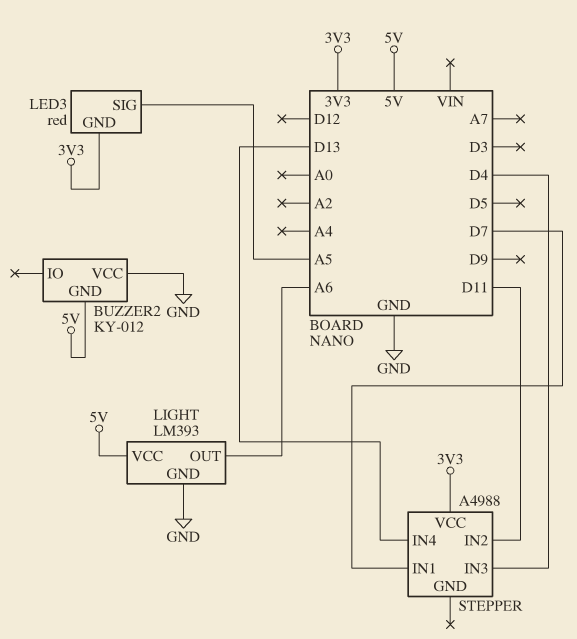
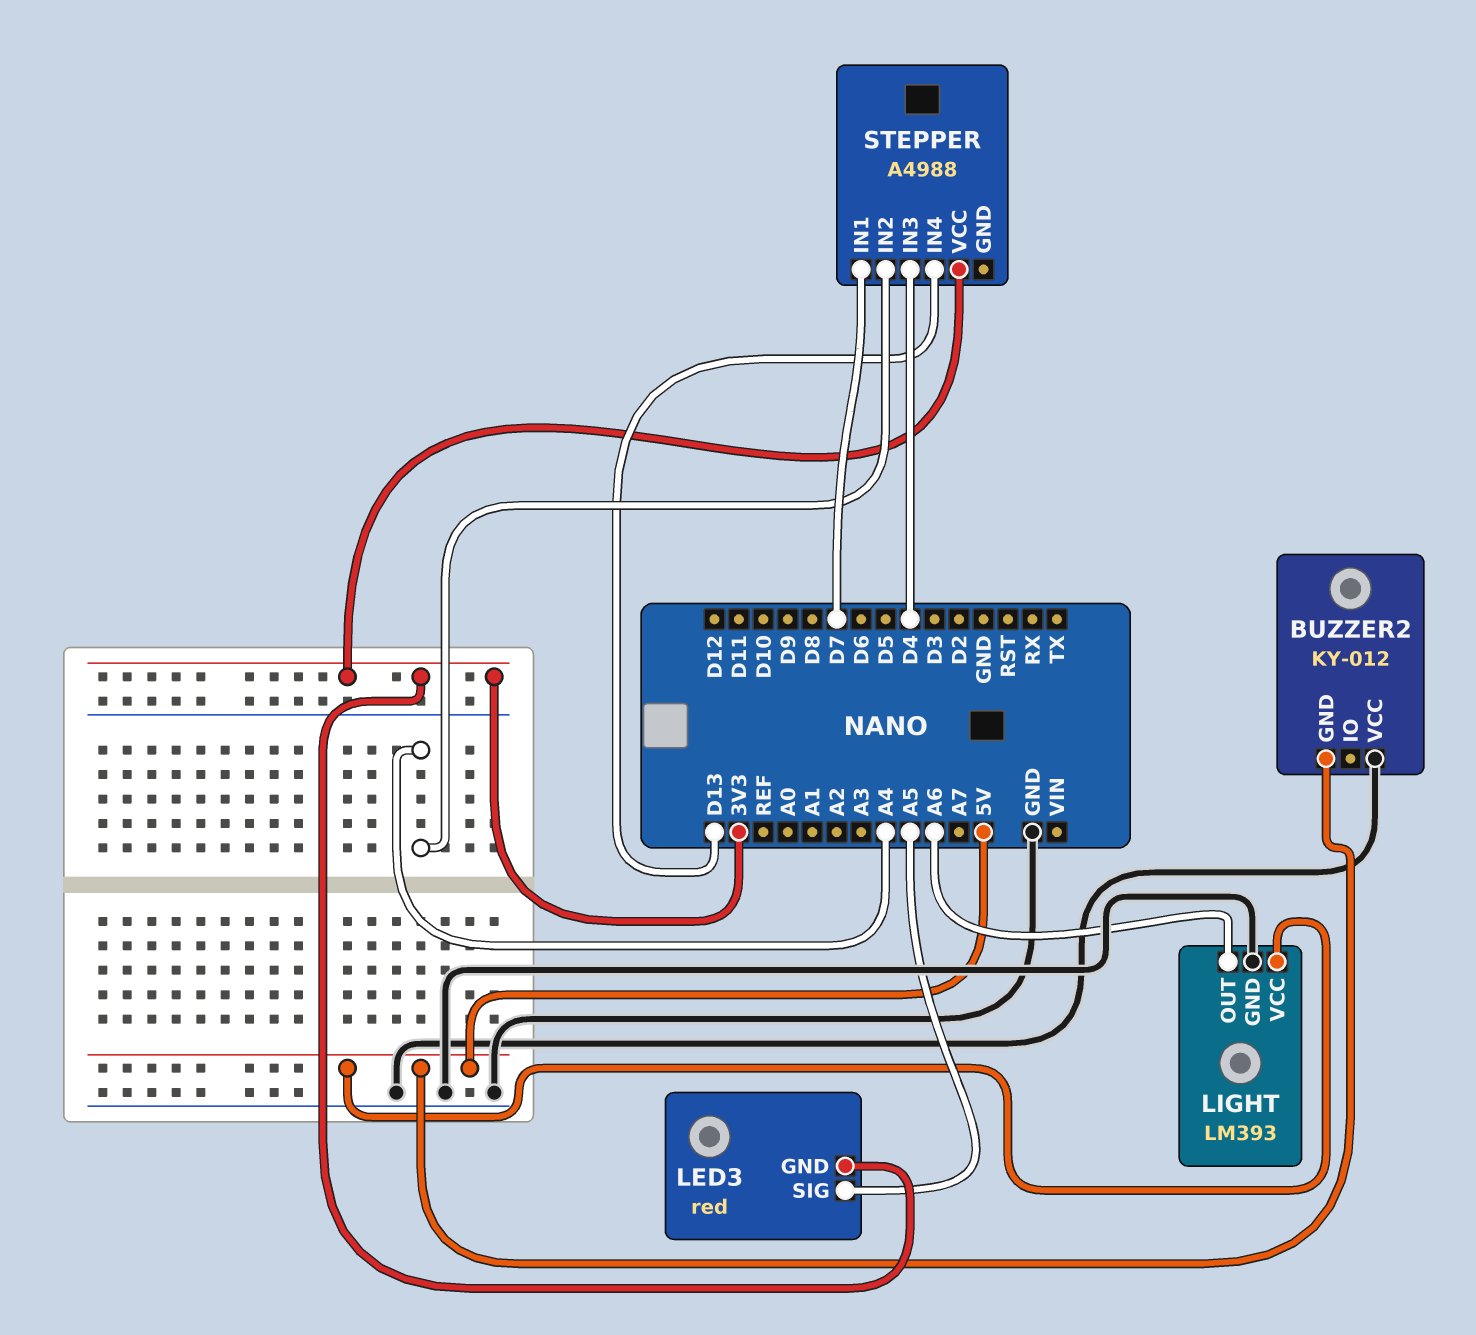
STEPPER pin IN2: D11 -> A4

